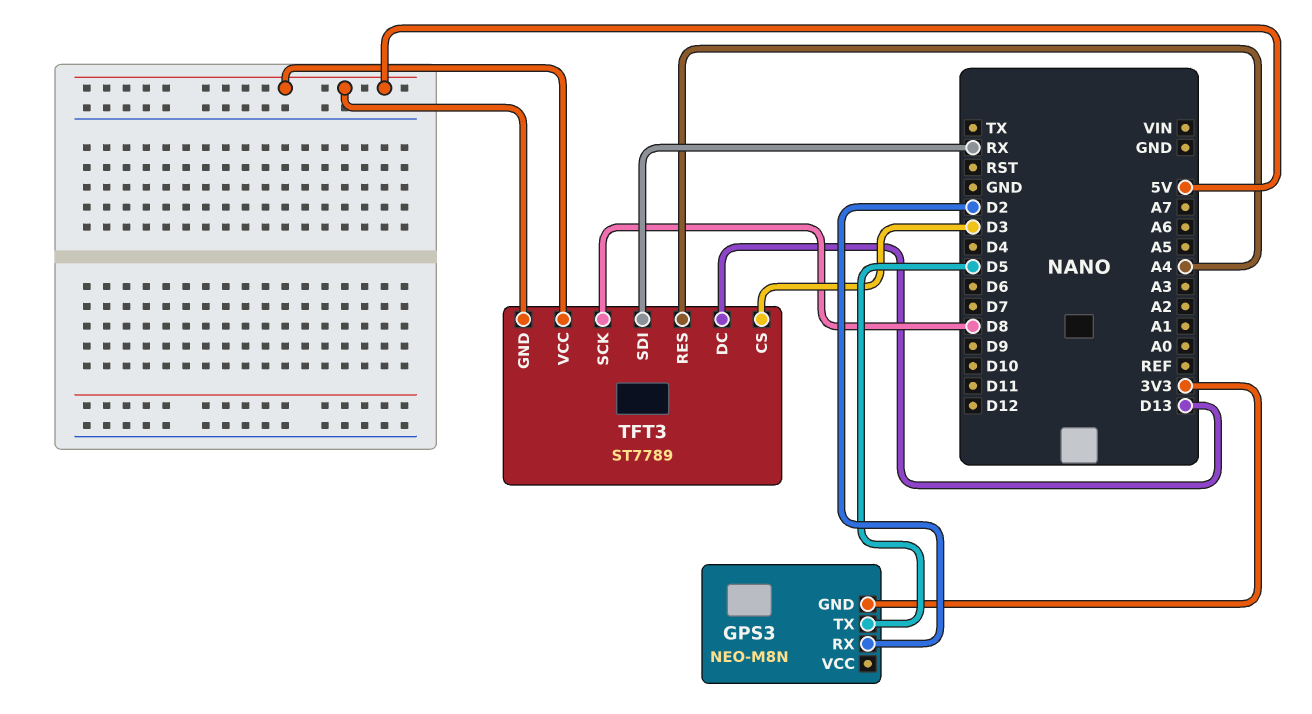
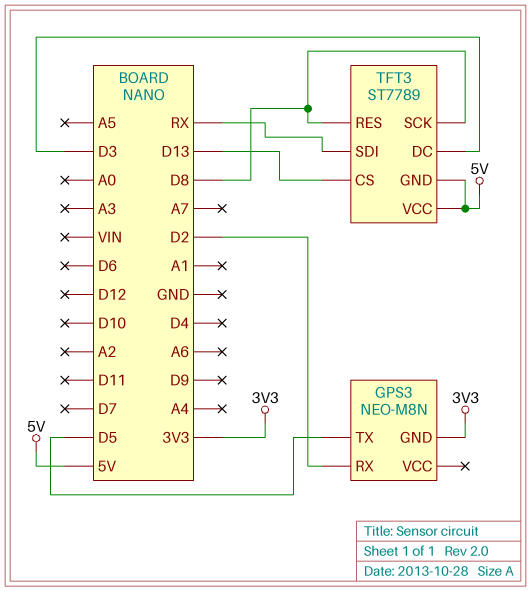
TFT3 pin CS: D3 -> D13
TFT3 pin DC: D13 -> D3
TFT3 pin RES: A4 -> D8

